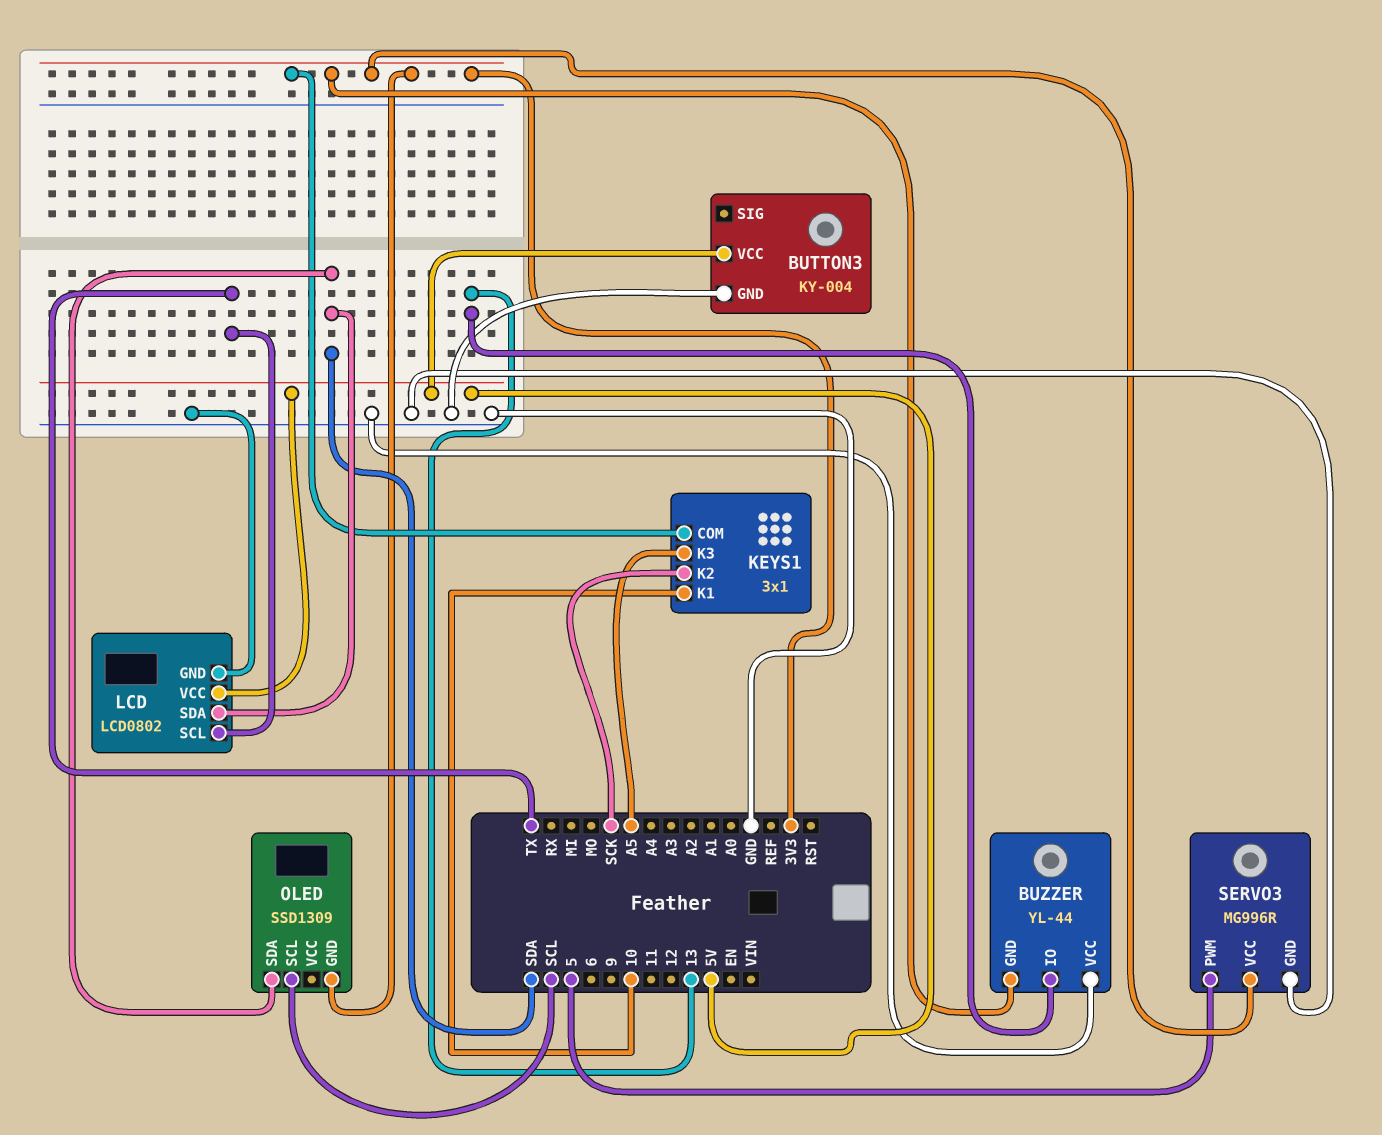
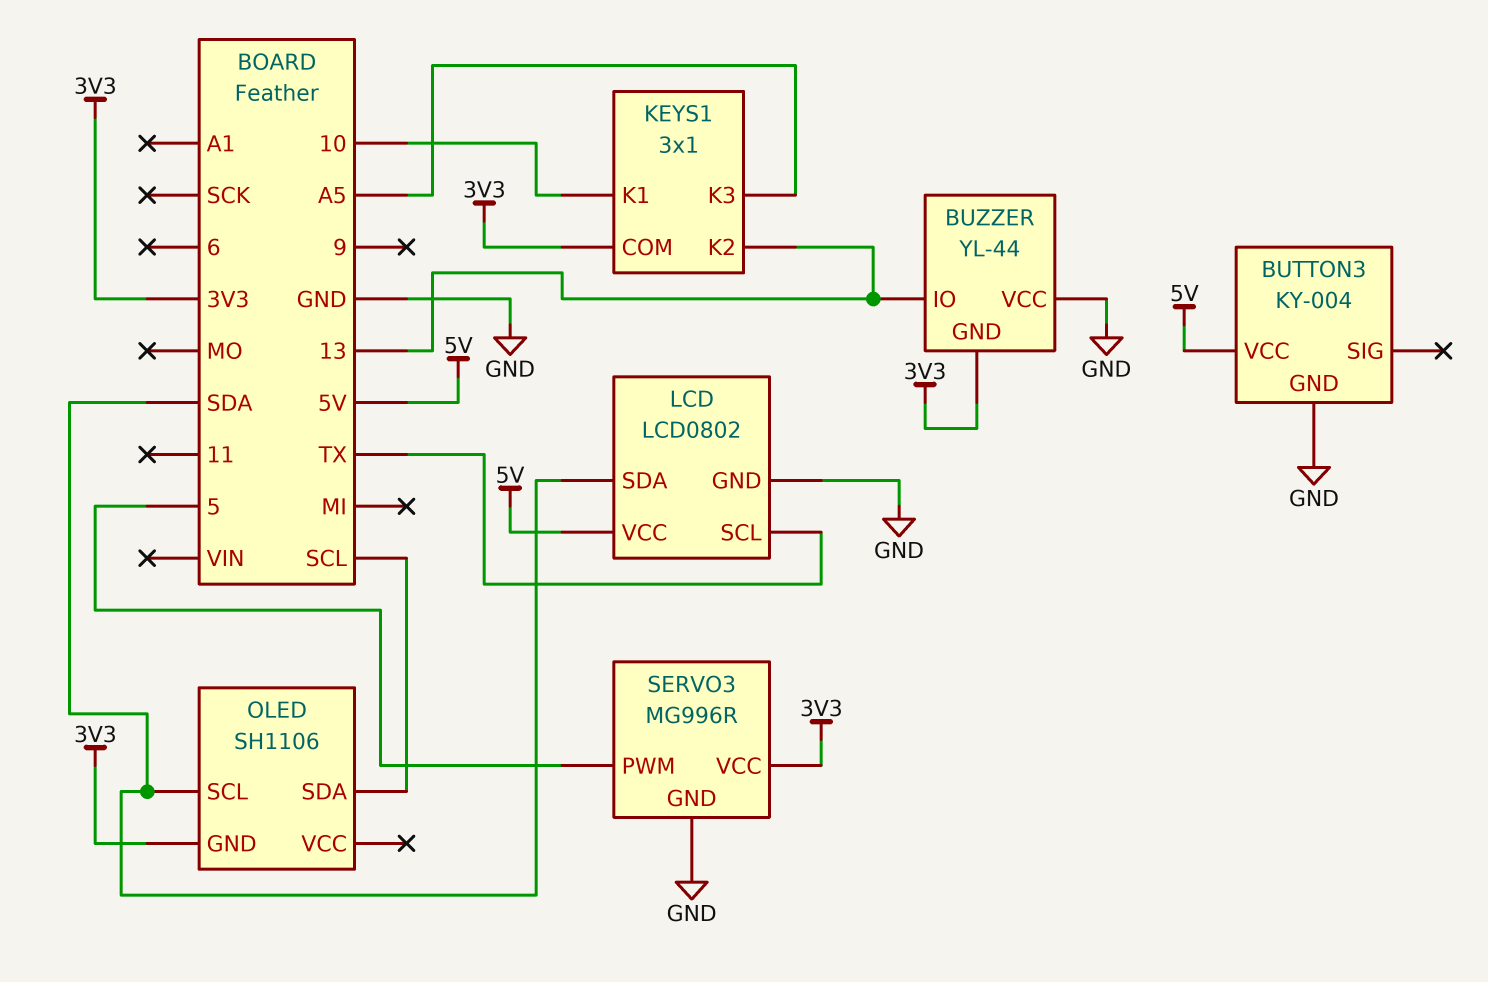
KEYS1 pin K2: SCK -> 13
OLED: SSD1309 -> SH1106
OLED pin SCL: SCL -> SDA
OLED pin SDA: SDA -> SCL

